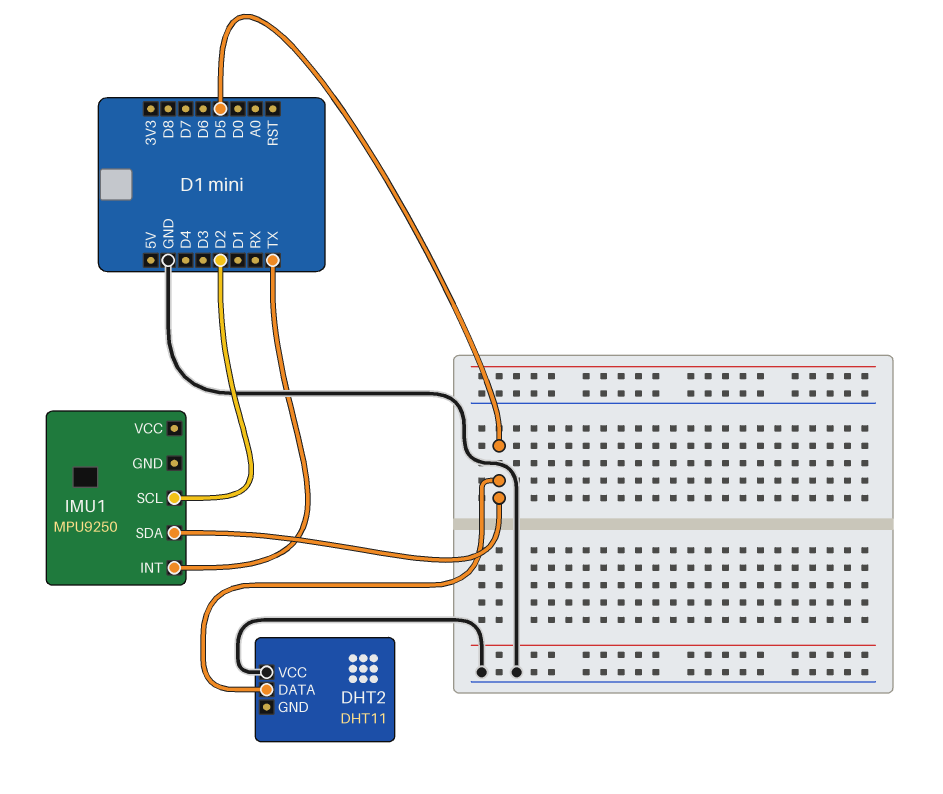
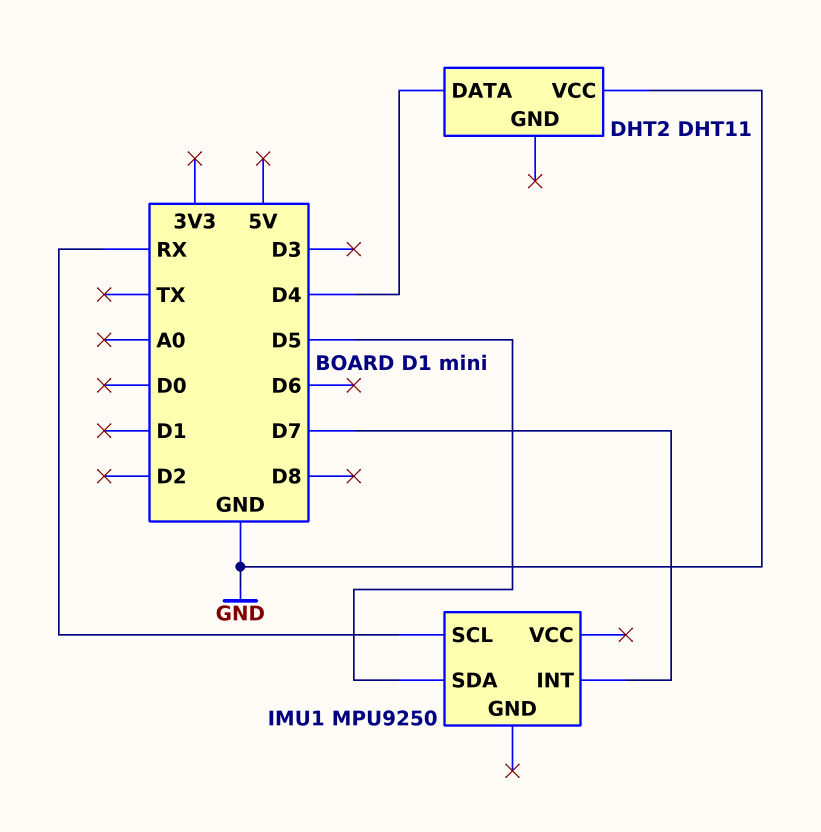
DHT2 pin DATA: D5 -> D4
IMU1 pin INT: TX -> D7
IMU1 pin SCL: D2 -> RX

